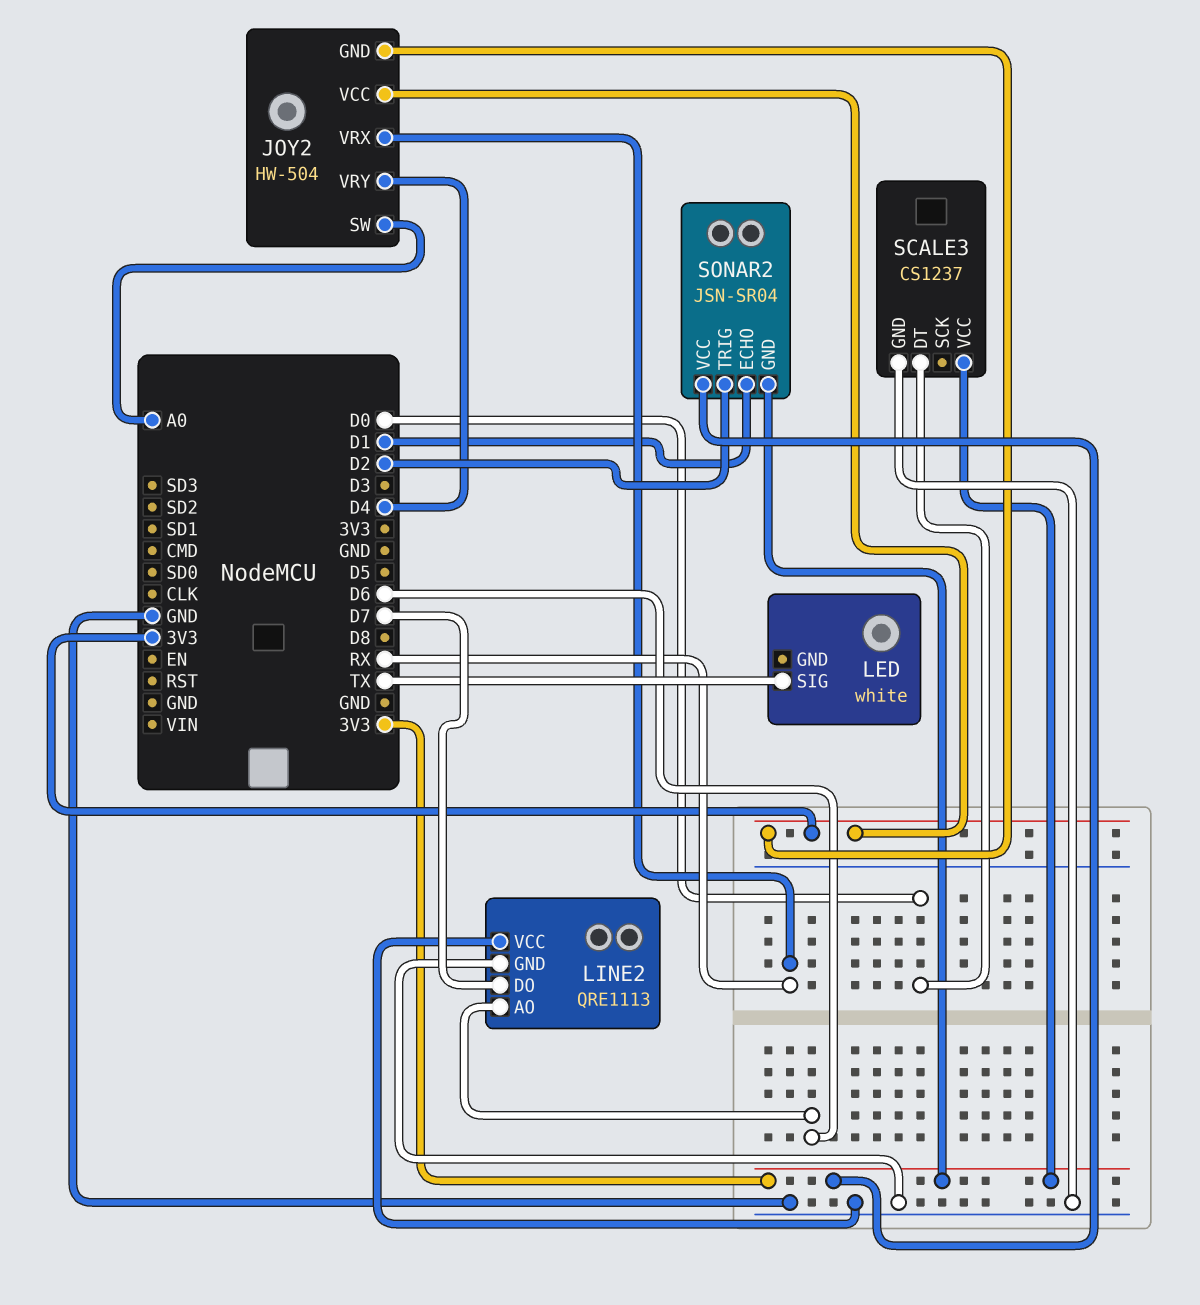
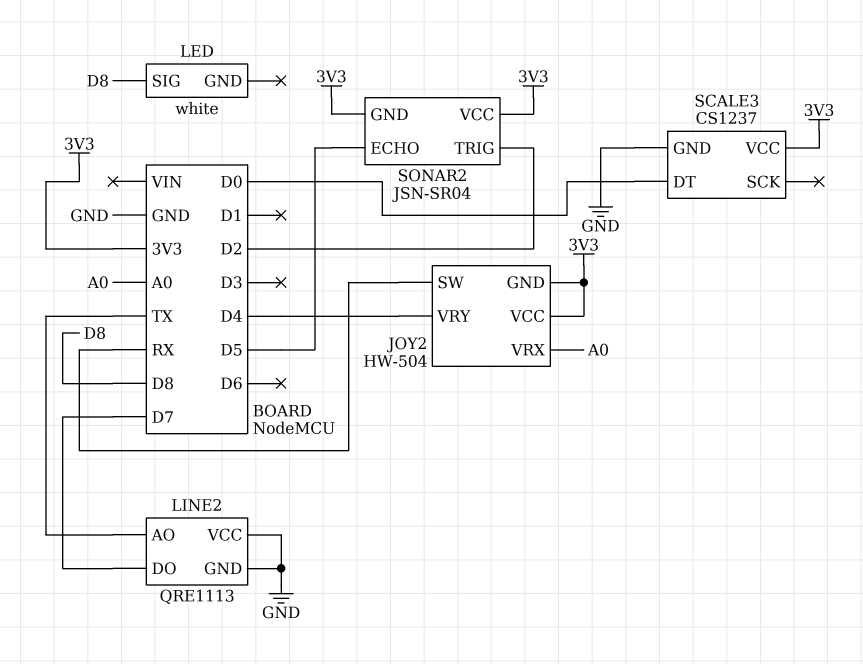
JOY2 pin SW: A0 -> RX
JOY2 pin VRX: RX -> A0
LED pin SIG: TX -> D8
LINE2 pin AO: D6 -> TX
SONAR2 pin ECHO: D1 -> D5

